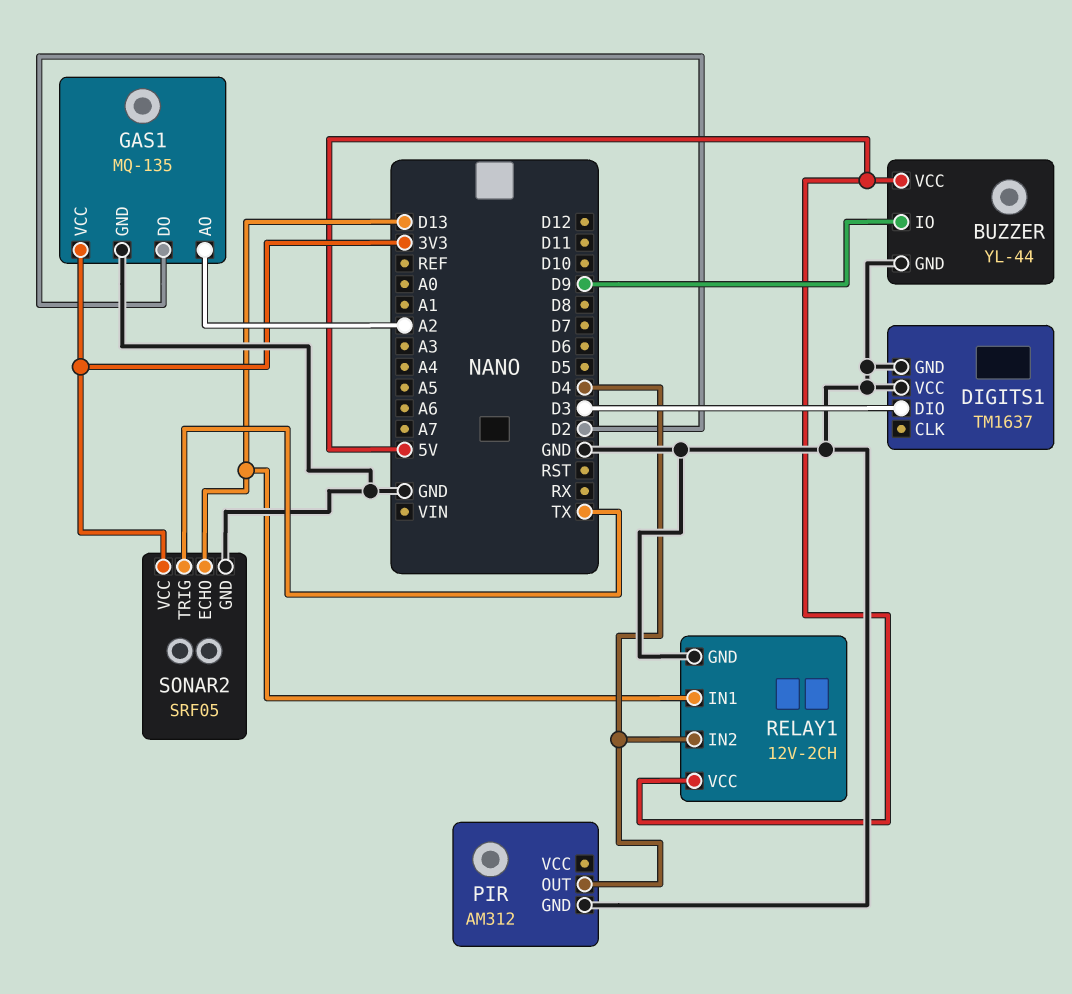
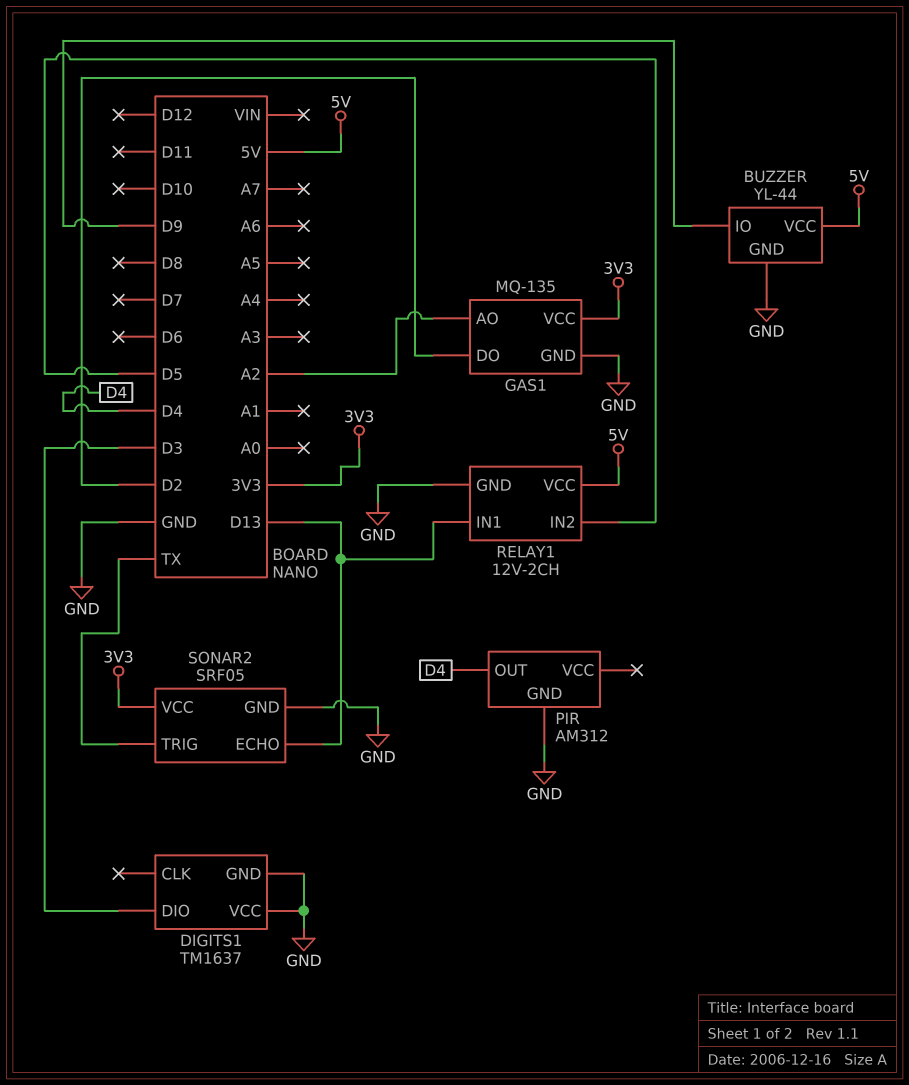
RELAY1 pin IN2: D4 -> D5

